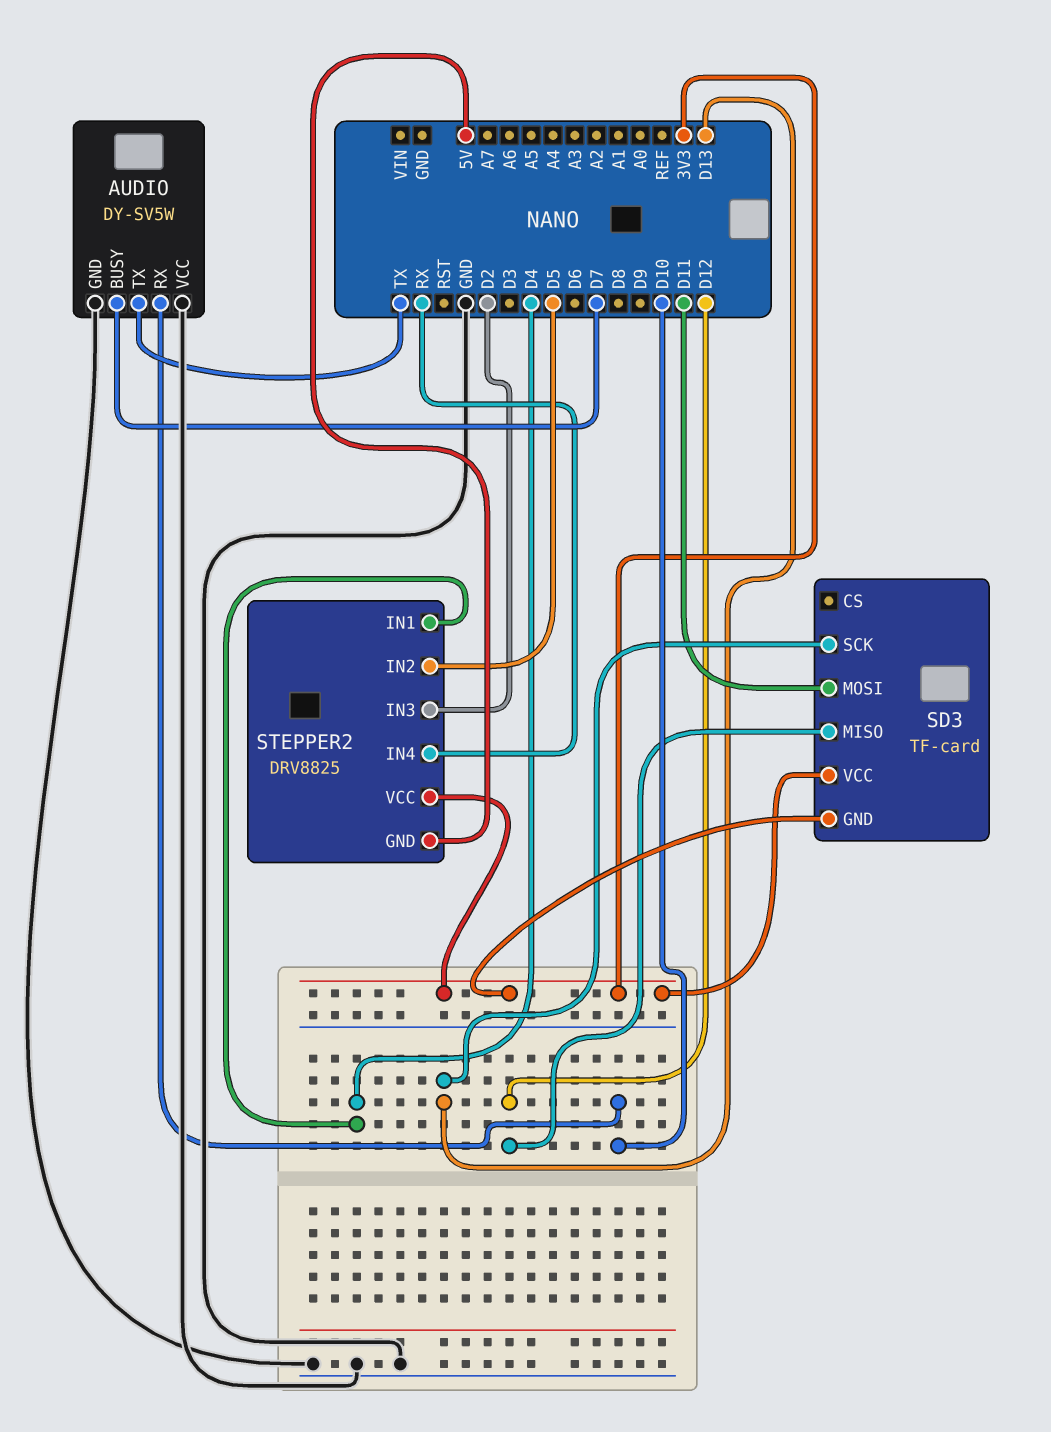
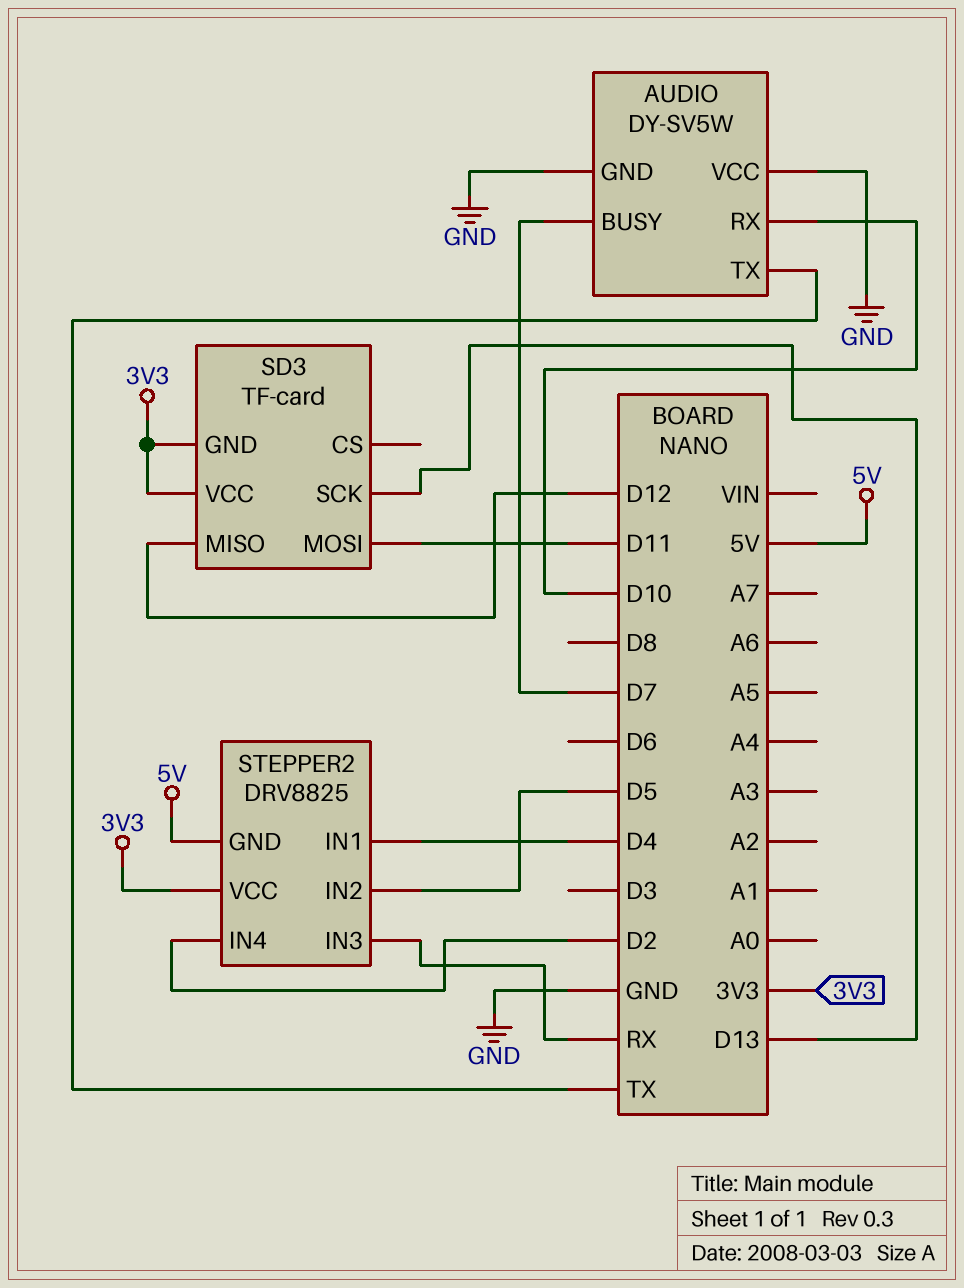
STEPPER2 pin IN3: D2 -> RX
STEPPER2 pin IN4: RX -> D2

